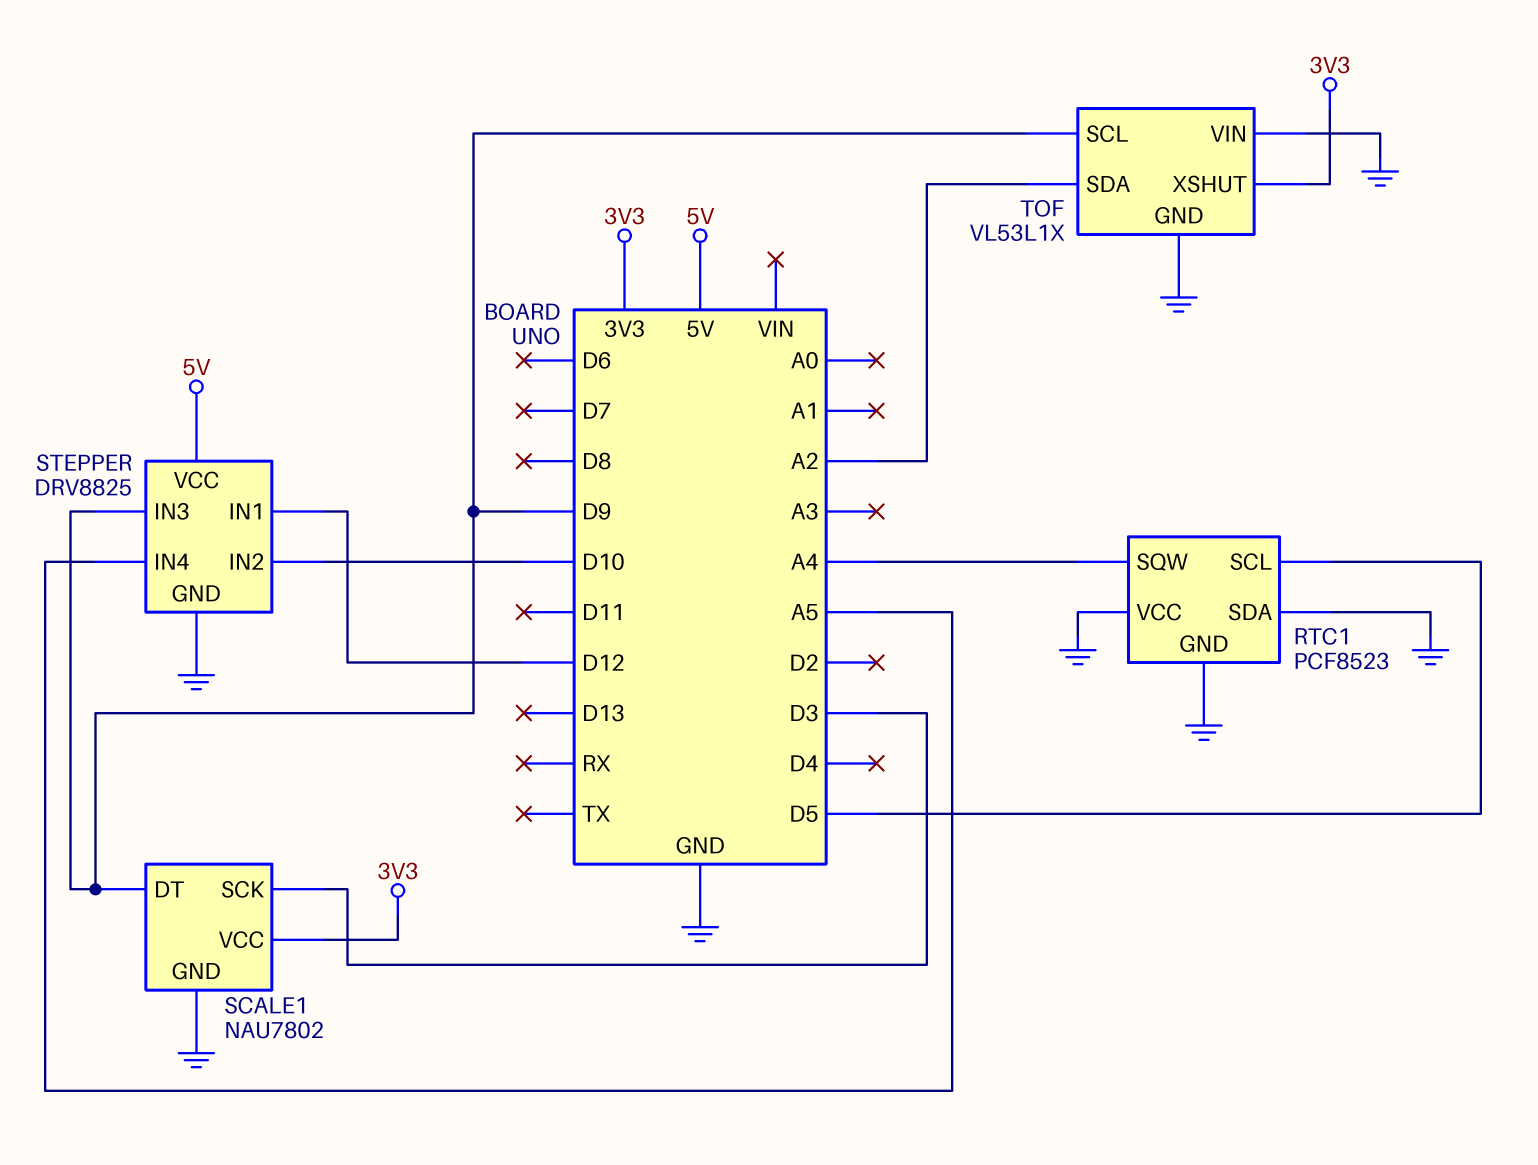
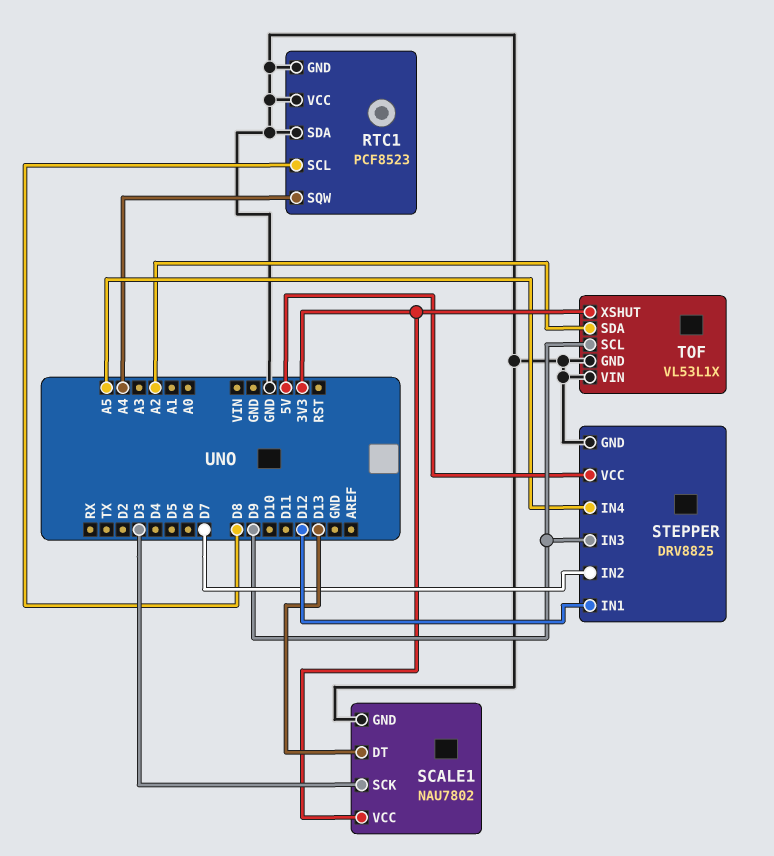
RTC1 pin SCL: D5 -> D8
SCALE1 pin DT: D9 -> D13
STEPPER pin IN2: D10 -> D7

